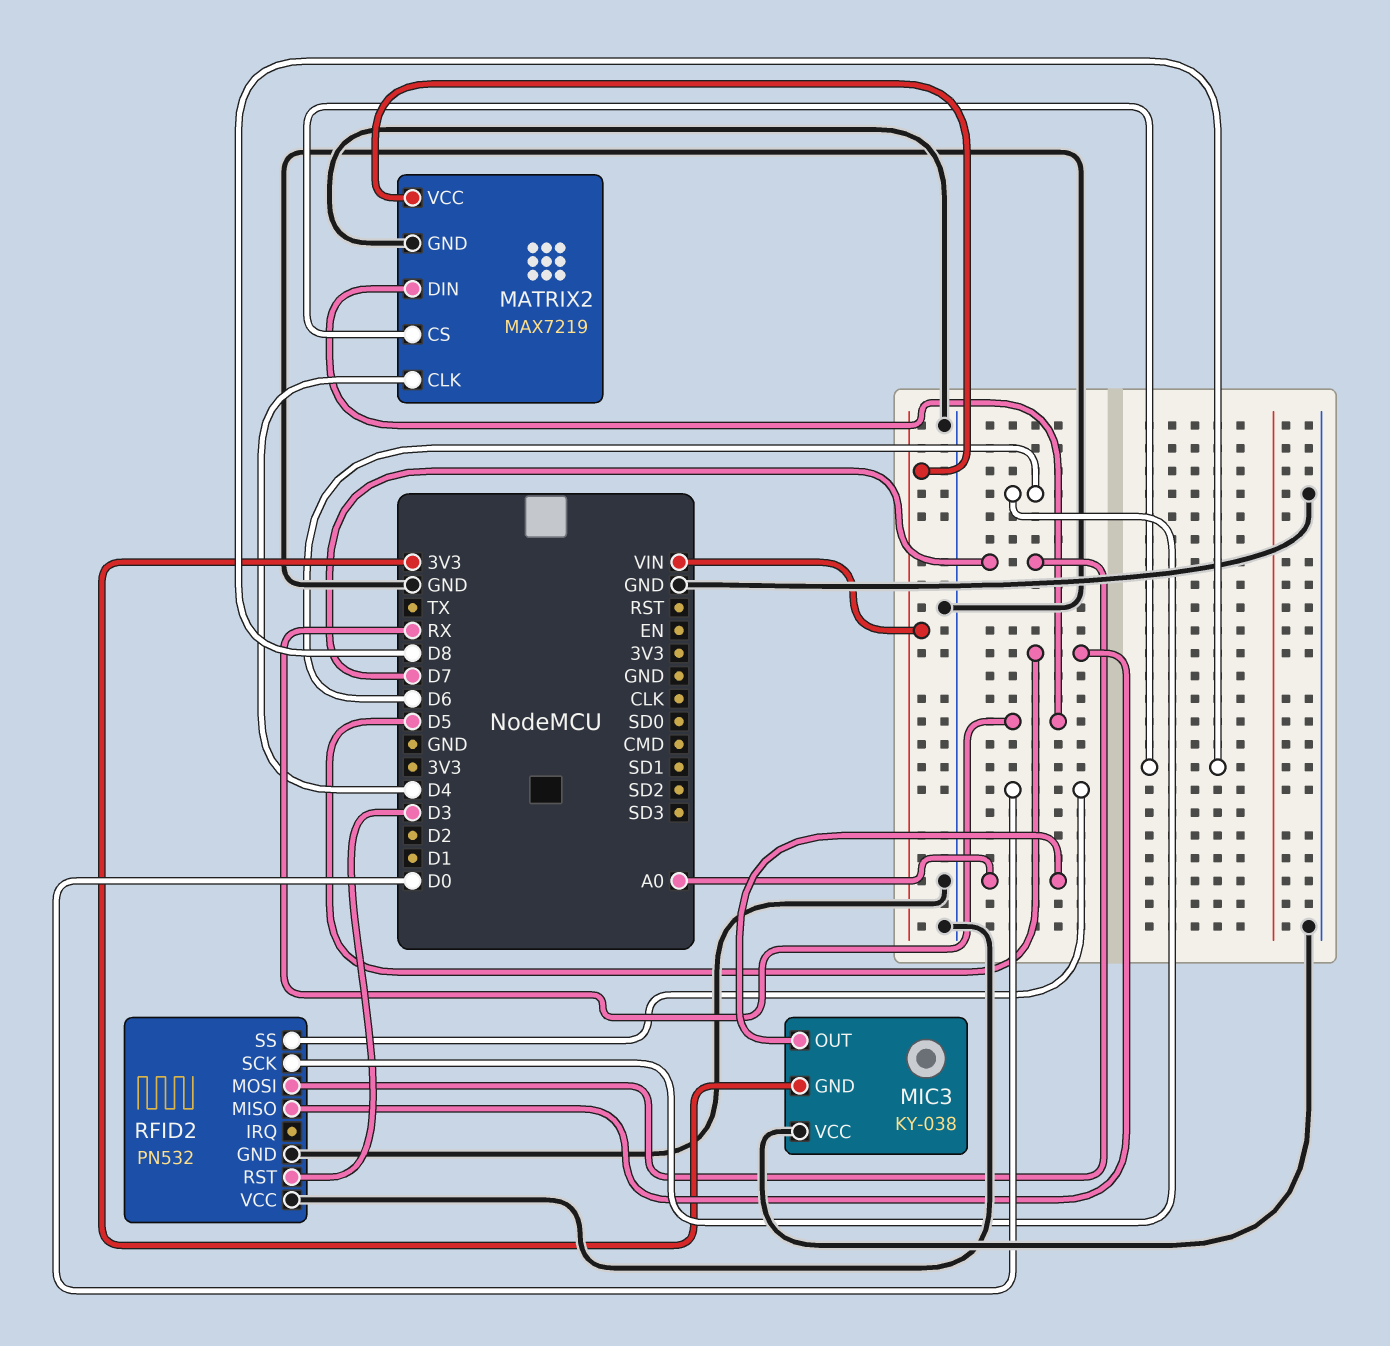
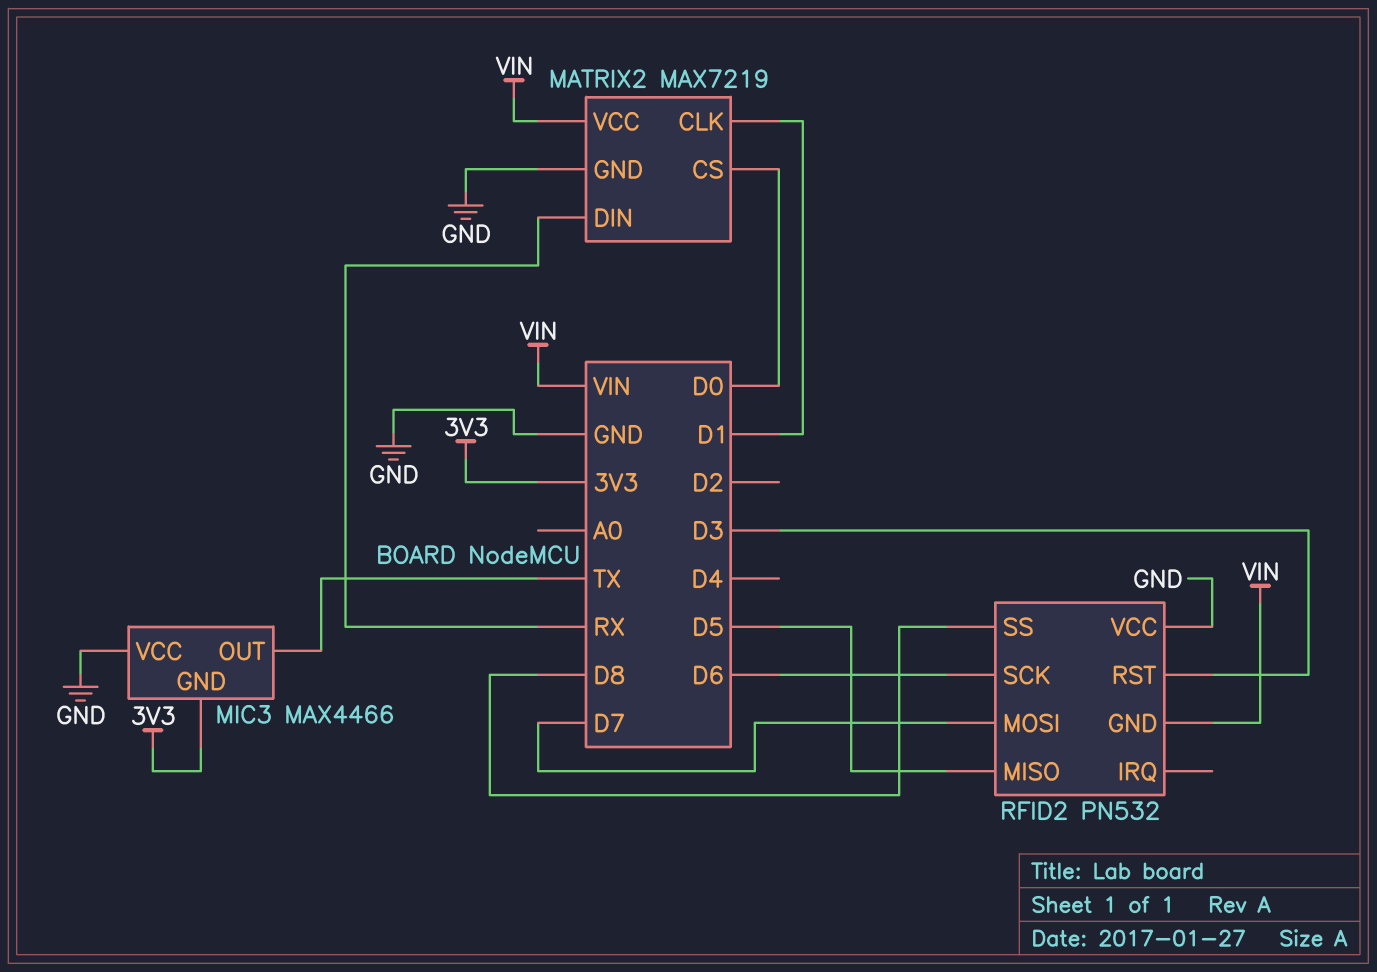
MATRIX2 pin CLK: D4 -> D1
MATRIX2 pin CS: D8 -> D0
MIC3: KY-038 -> MAX4466
MIC3 pin OUT: A0 -> TX
RFID2 pin GND: GND -> VIN
RFID2 pin SS: D0 -> D8

